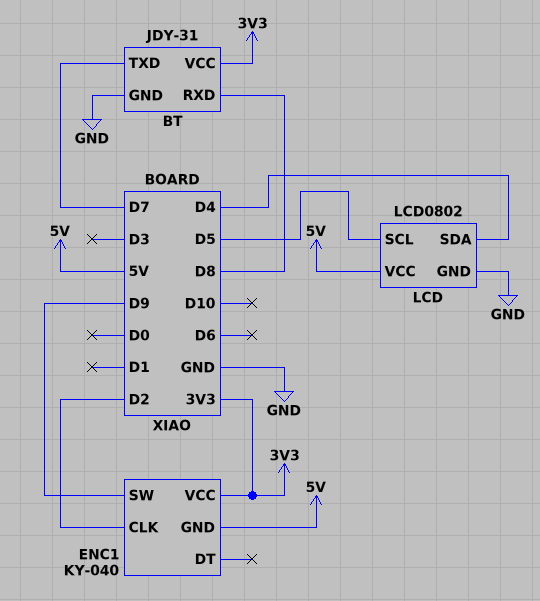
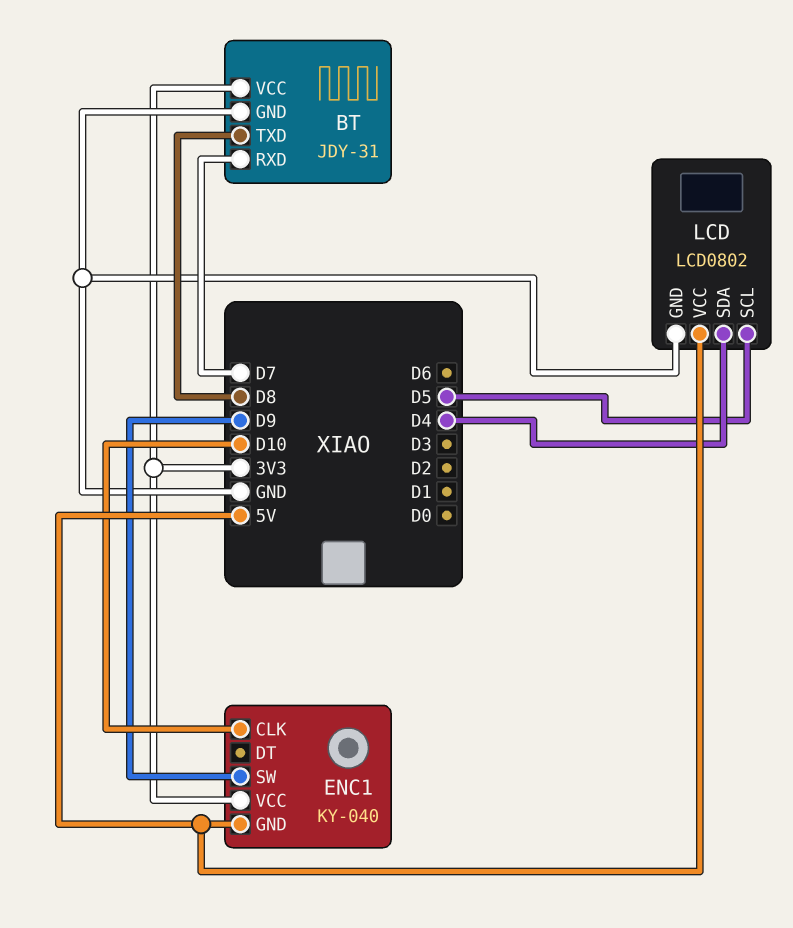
BT pin RXD: D8 -> D7
BT pin TXD: D7 -> D8
ENC1 pin CLK: D2 -> D10

